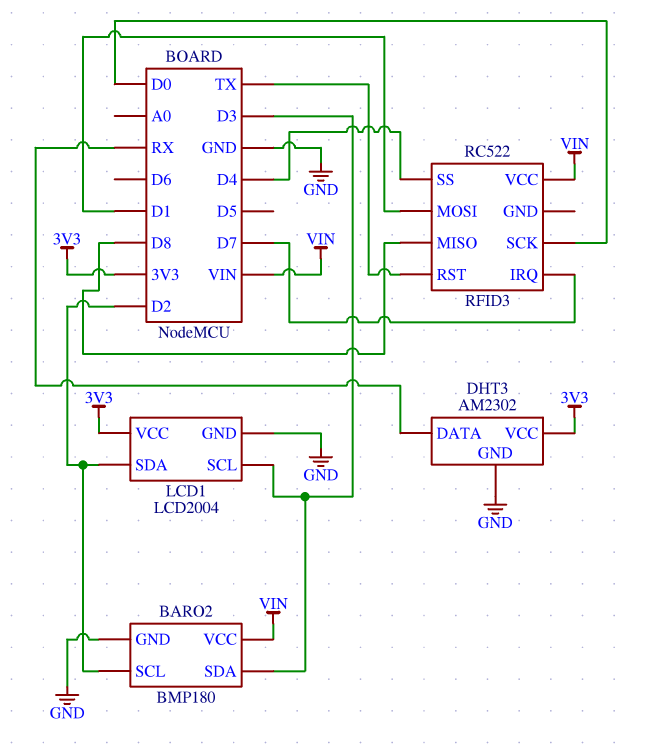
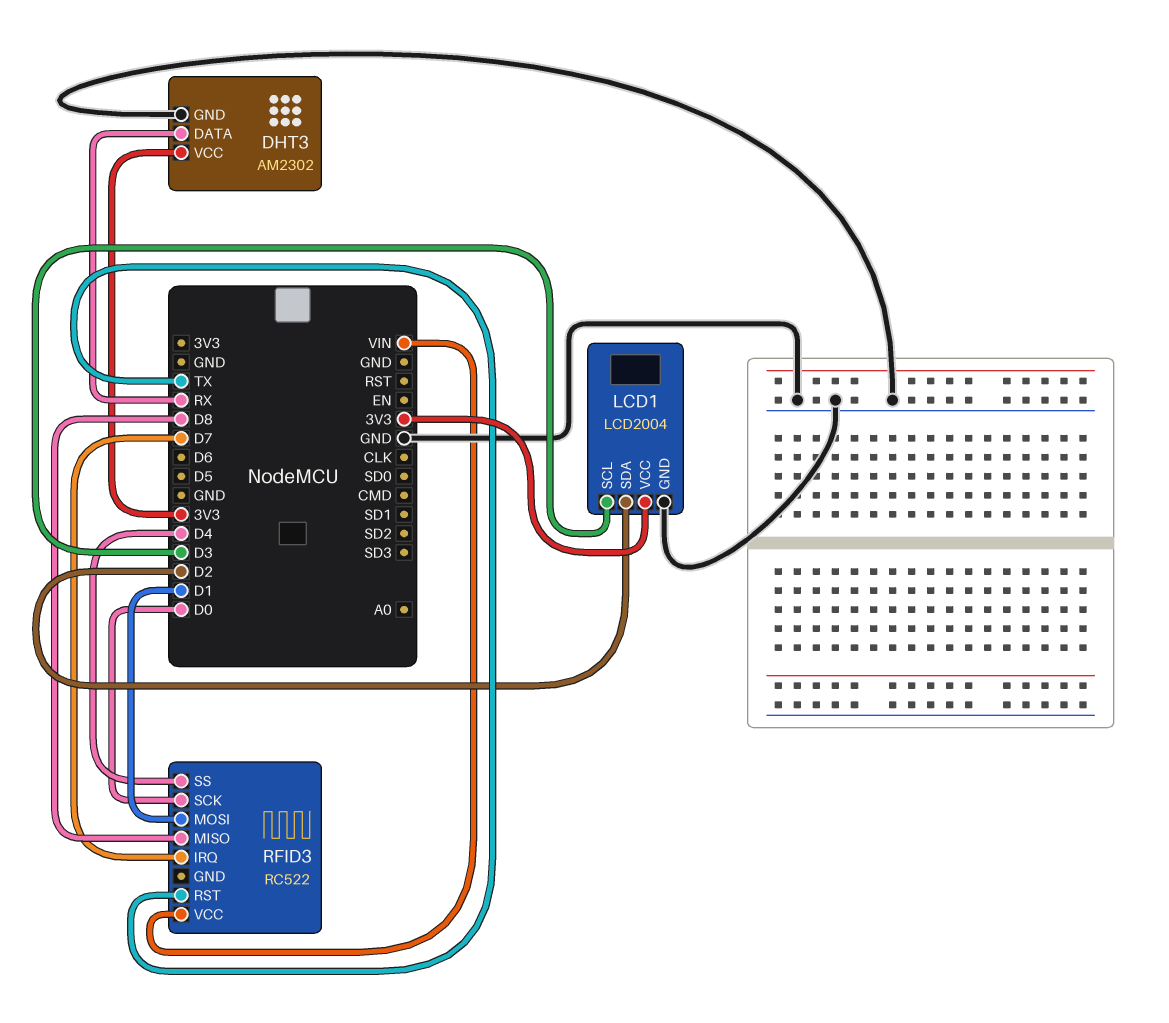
BARO2: BMP180 -> none
BARO2 pin GND: GND -> none
BARO2 pin SCL: D2 -> none
BARO2 pin SDA: D3 -> none
BARO2 pin VCC: VIN -> none

